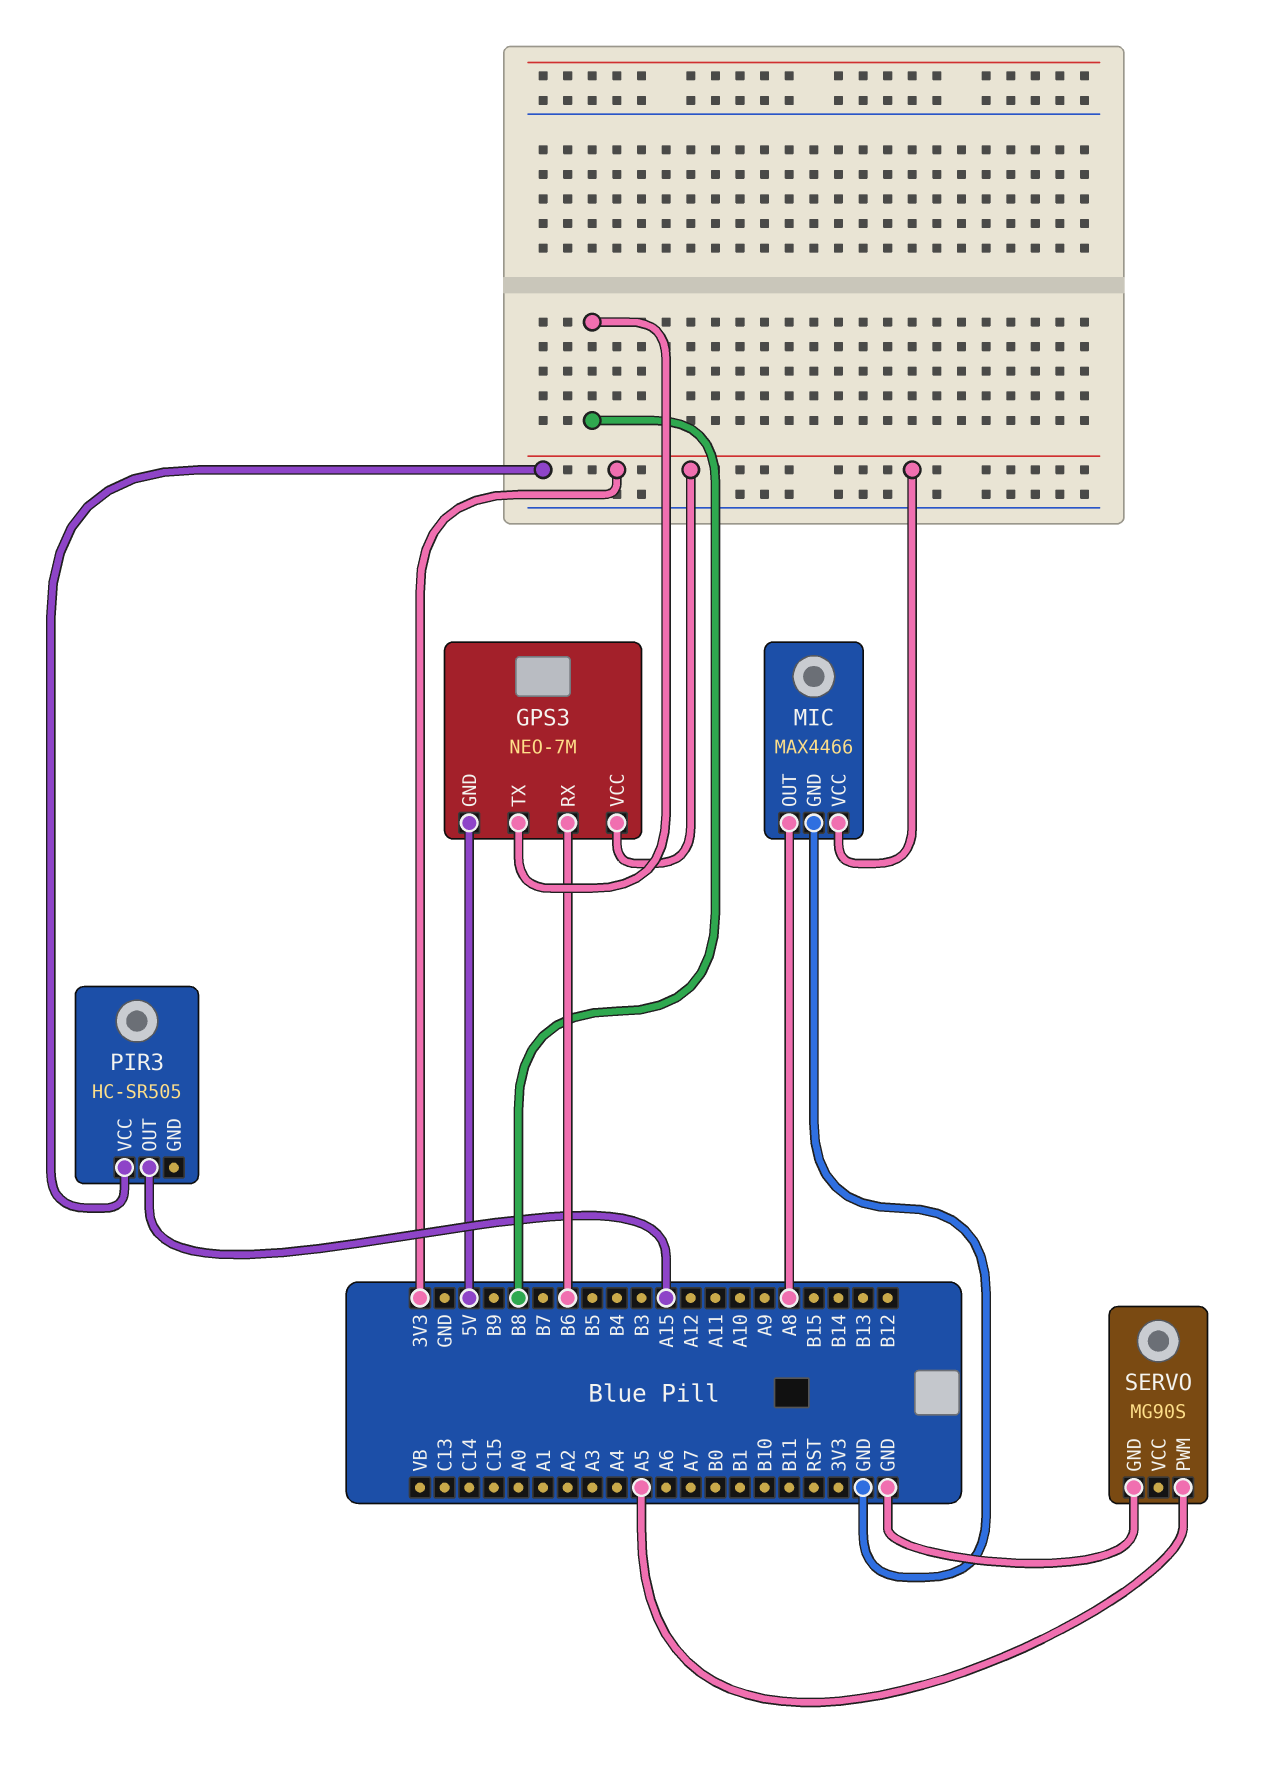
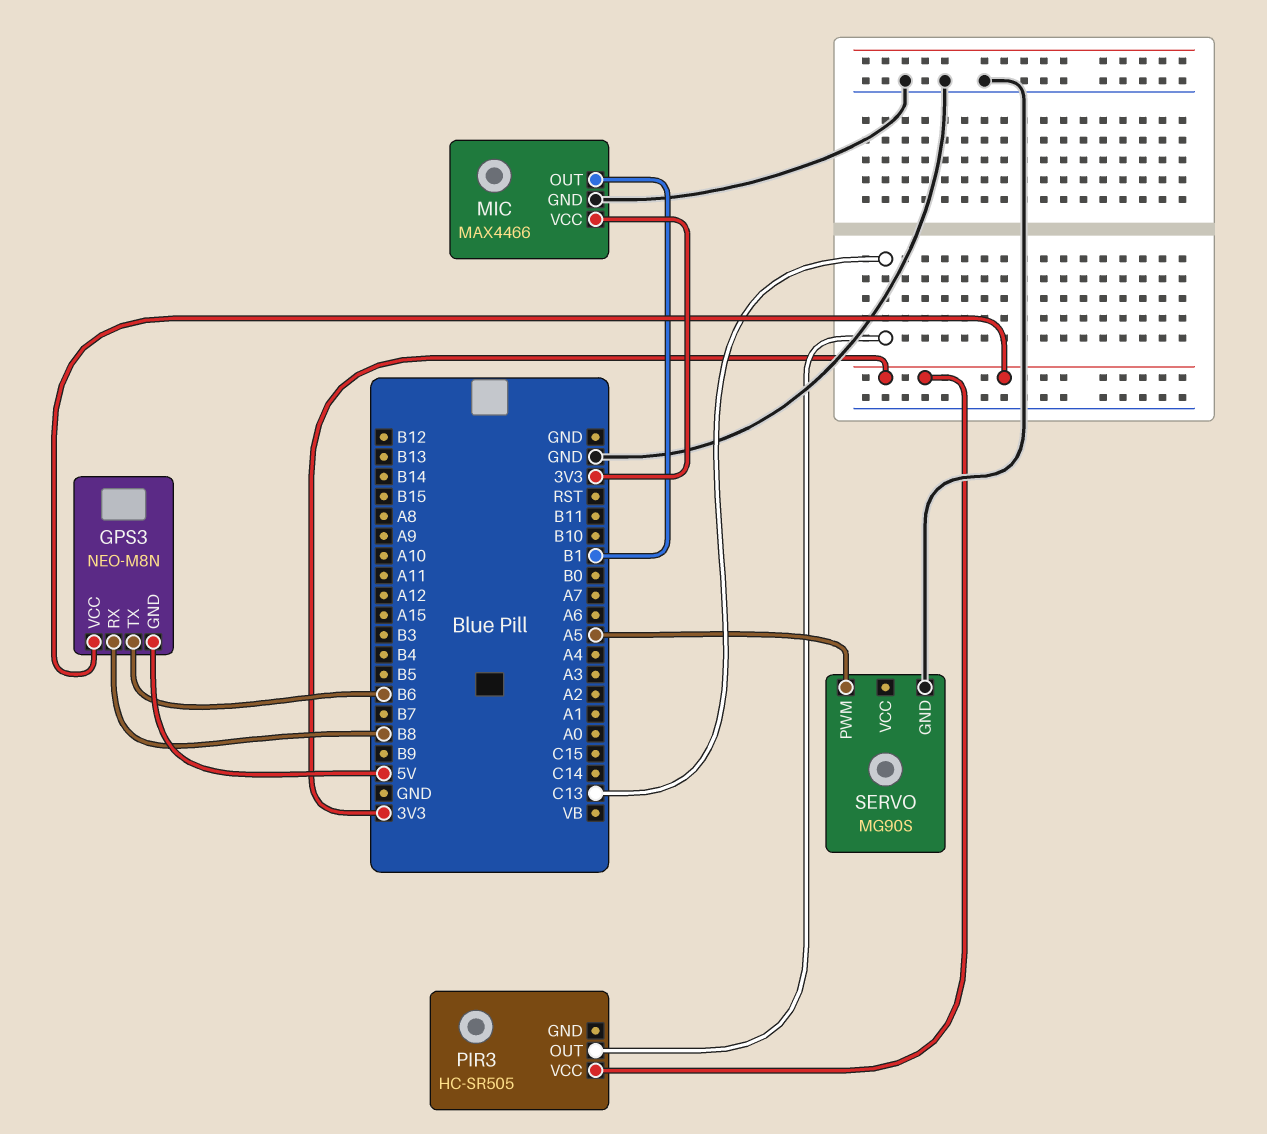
GPS3: NEO-7M -> NEO-M8N
GPS3 pin RX: B6 -> B8
GPS3 pin TX: B8 -> B6
MIC pin OUT: A8 -> B1
PIR3 pin OUT: A15 -> C13

